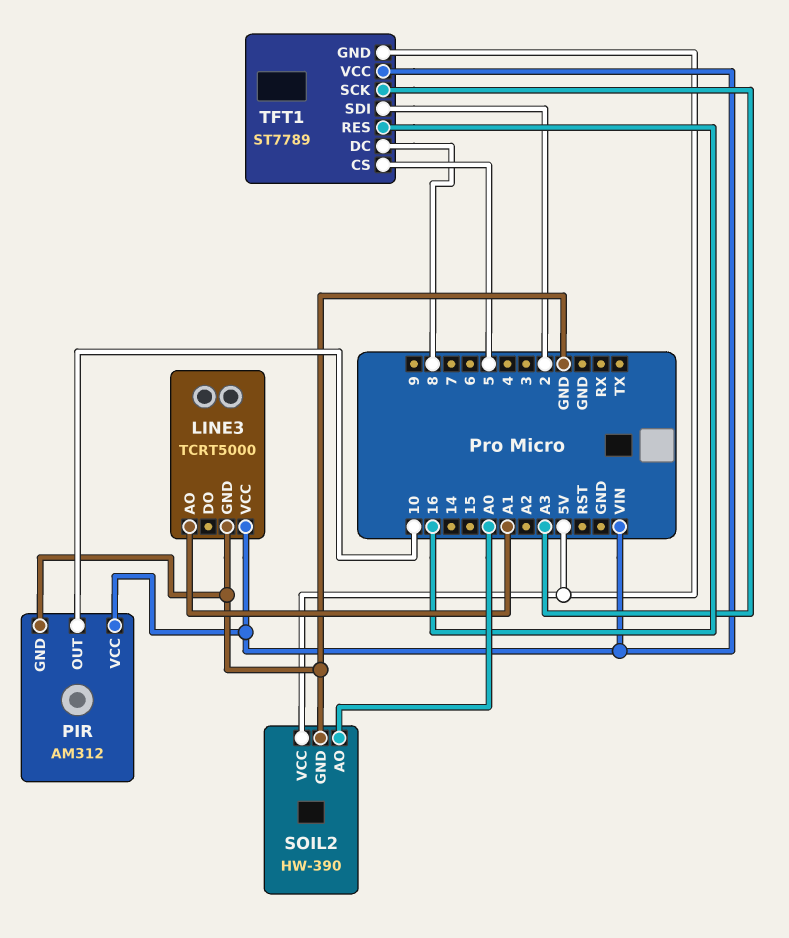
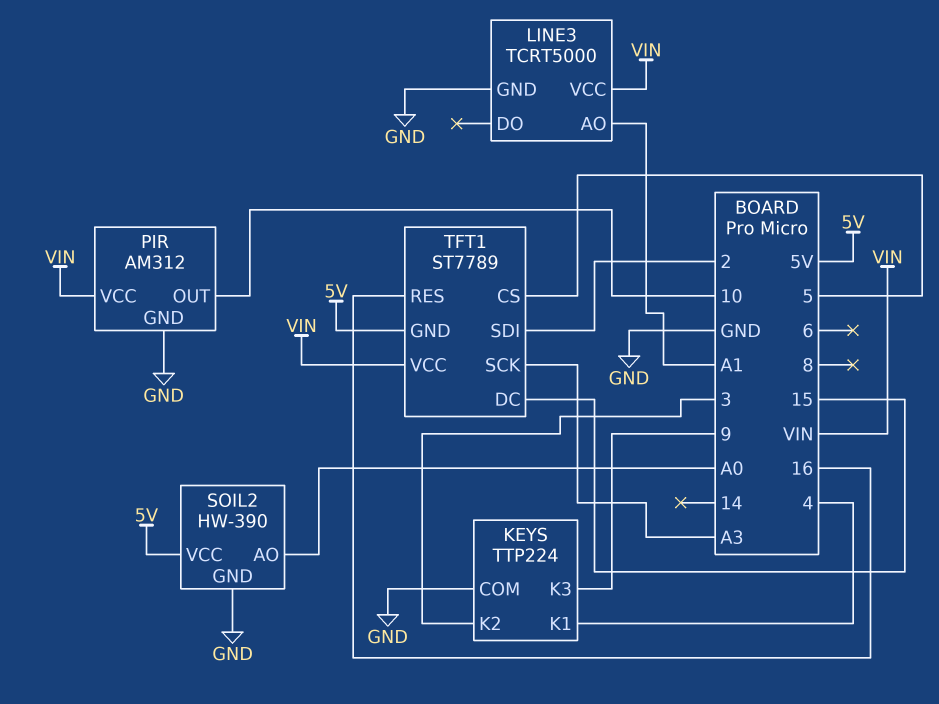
KEYS: none -> TTP224
KEYS pin COM: none -> GND
KEYS pin K1: none -> 4
KEYS pin K2: none -> 3
KEYS pin K3: none -> 9
TFT1 pin DC: 8 -> 15

